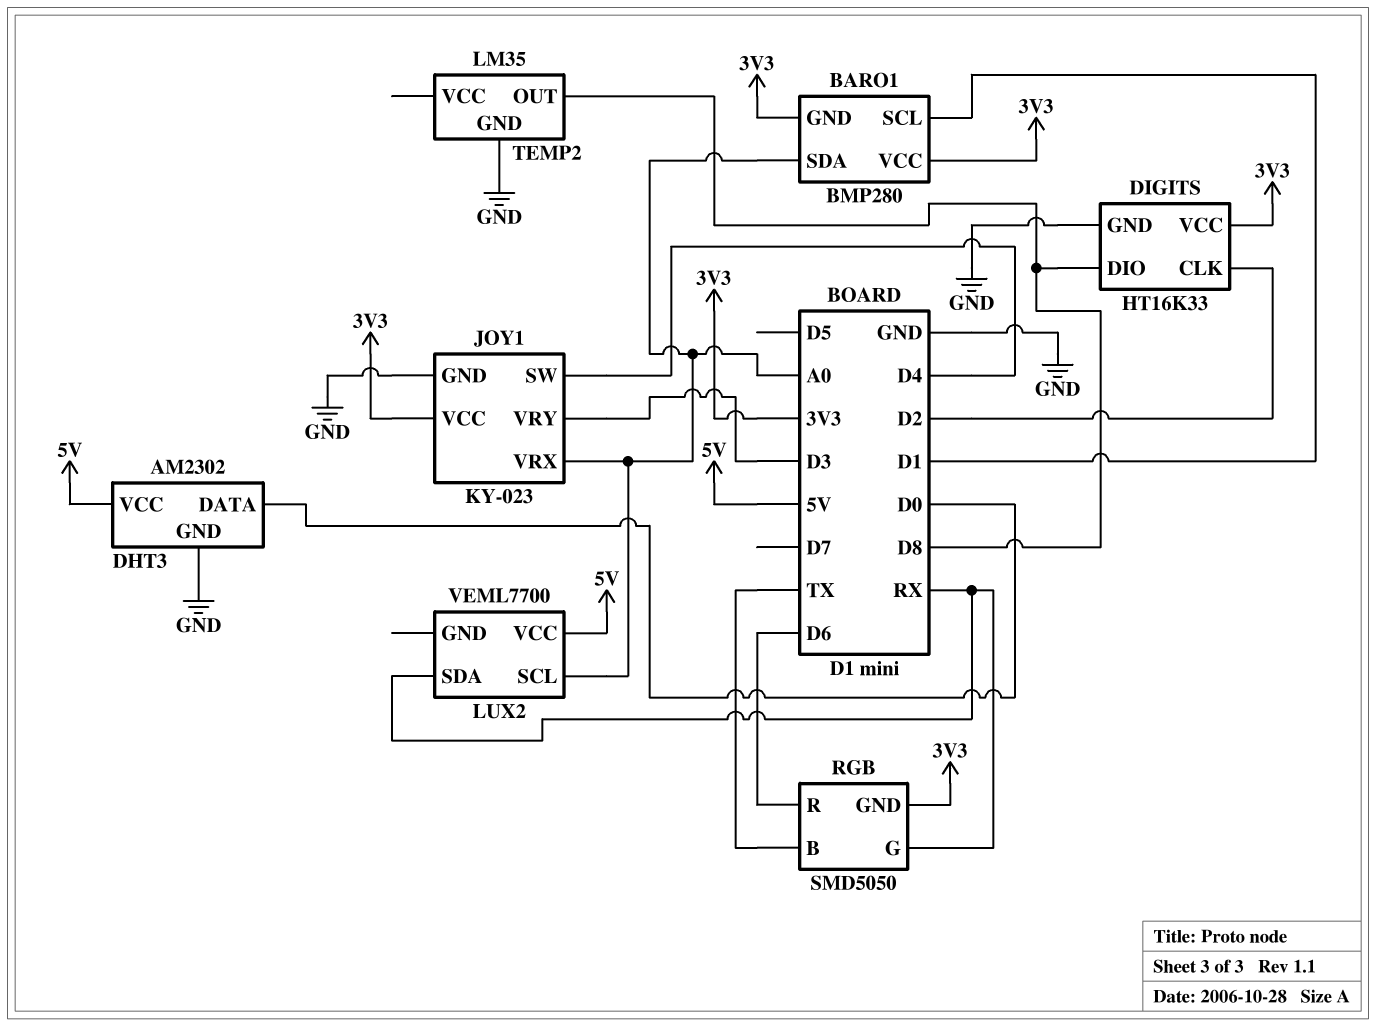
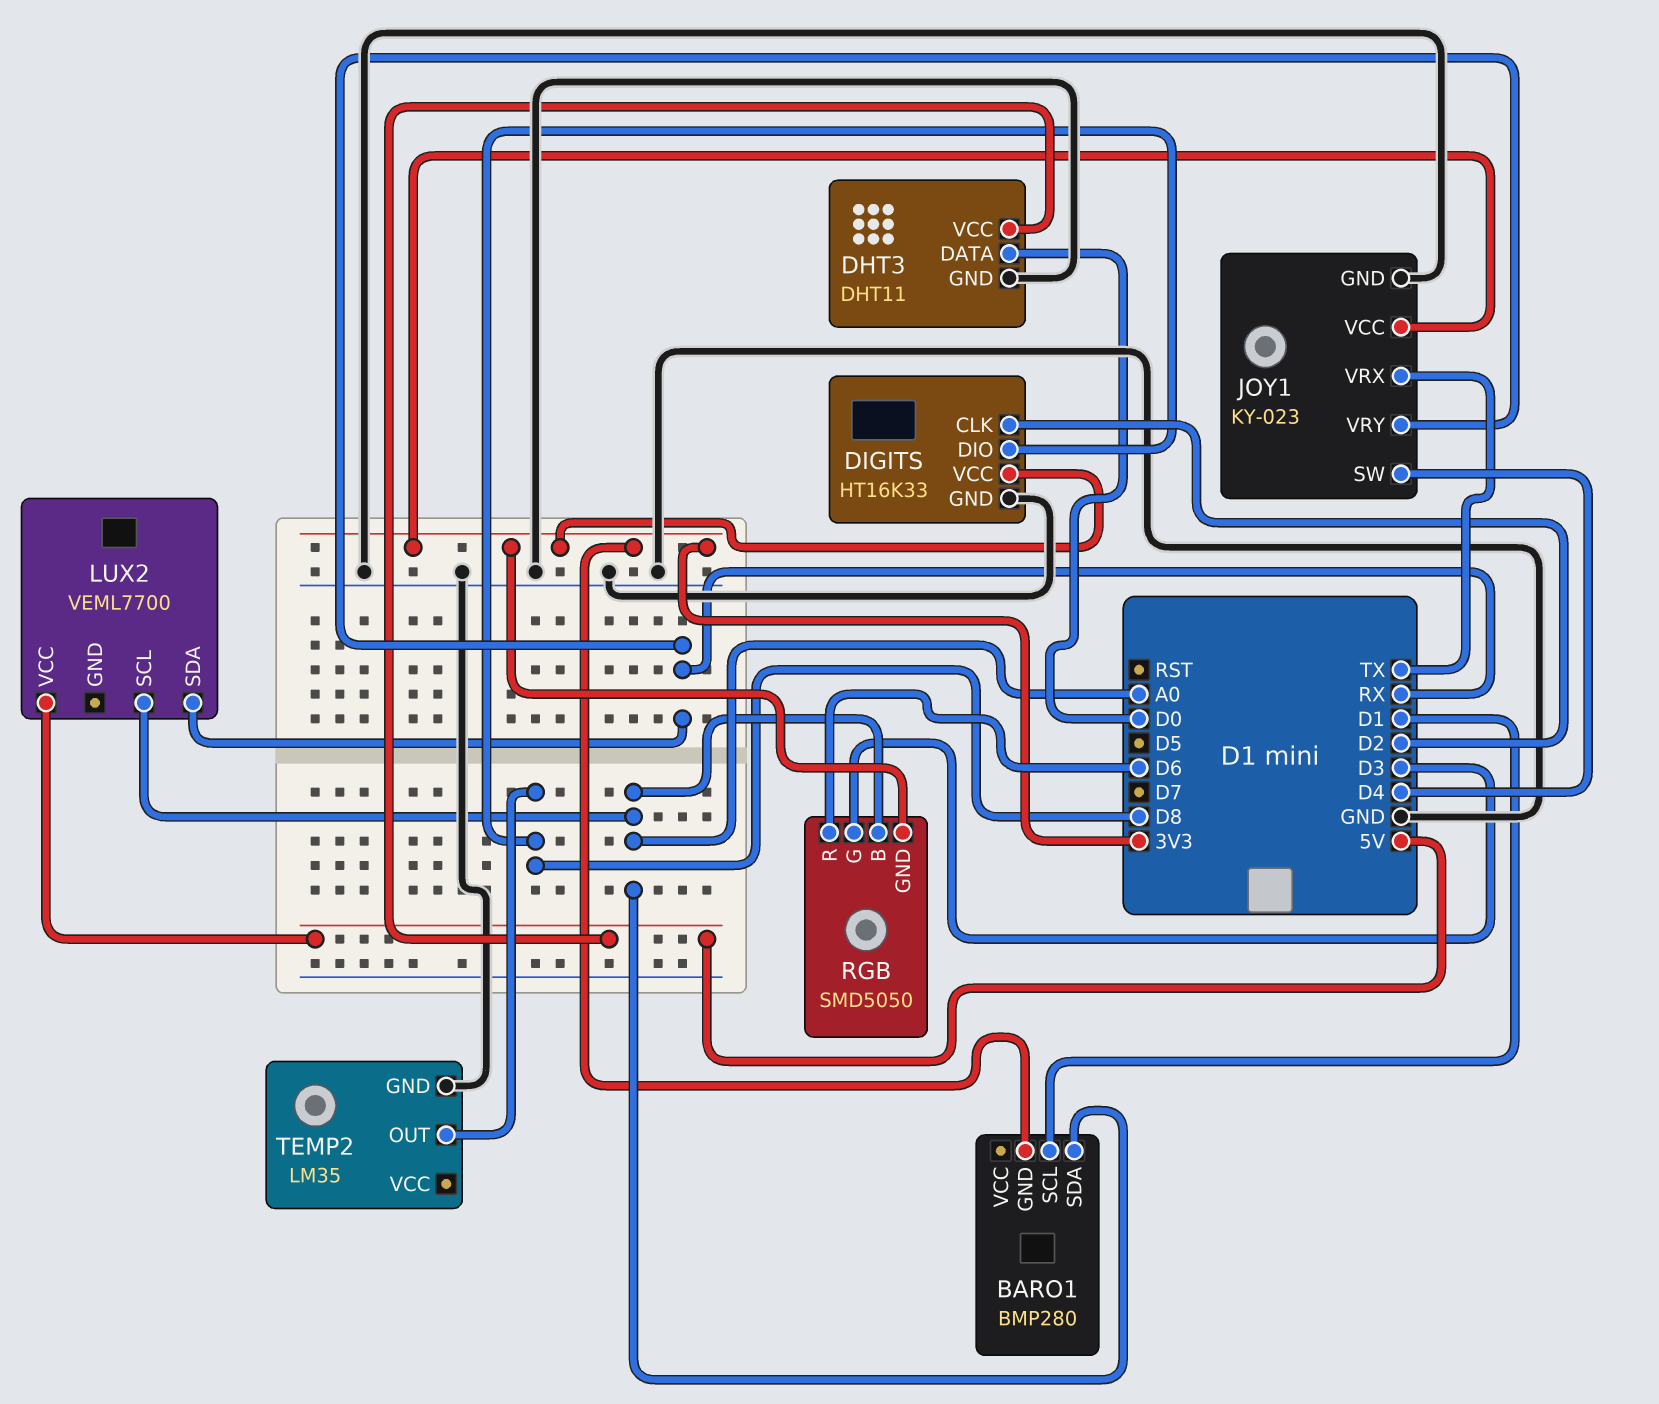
BARO1 pin VCC: 3V3 -> none
DHT3: AM2302 -> DHT11
JOY1 pin VRX: A0 -> TX
JOY1 pin VRY: D3 -> RX
RGB pin B: TX -> A0
RGB pin G: RX -> D3

